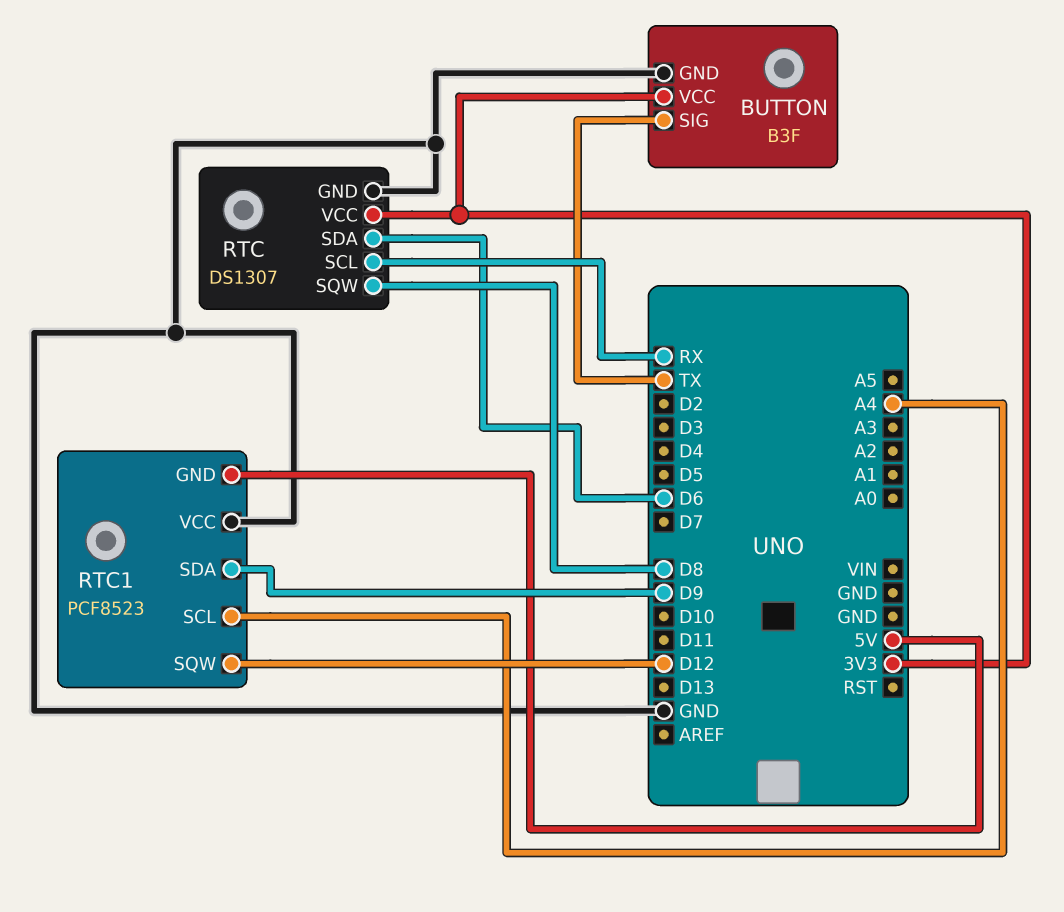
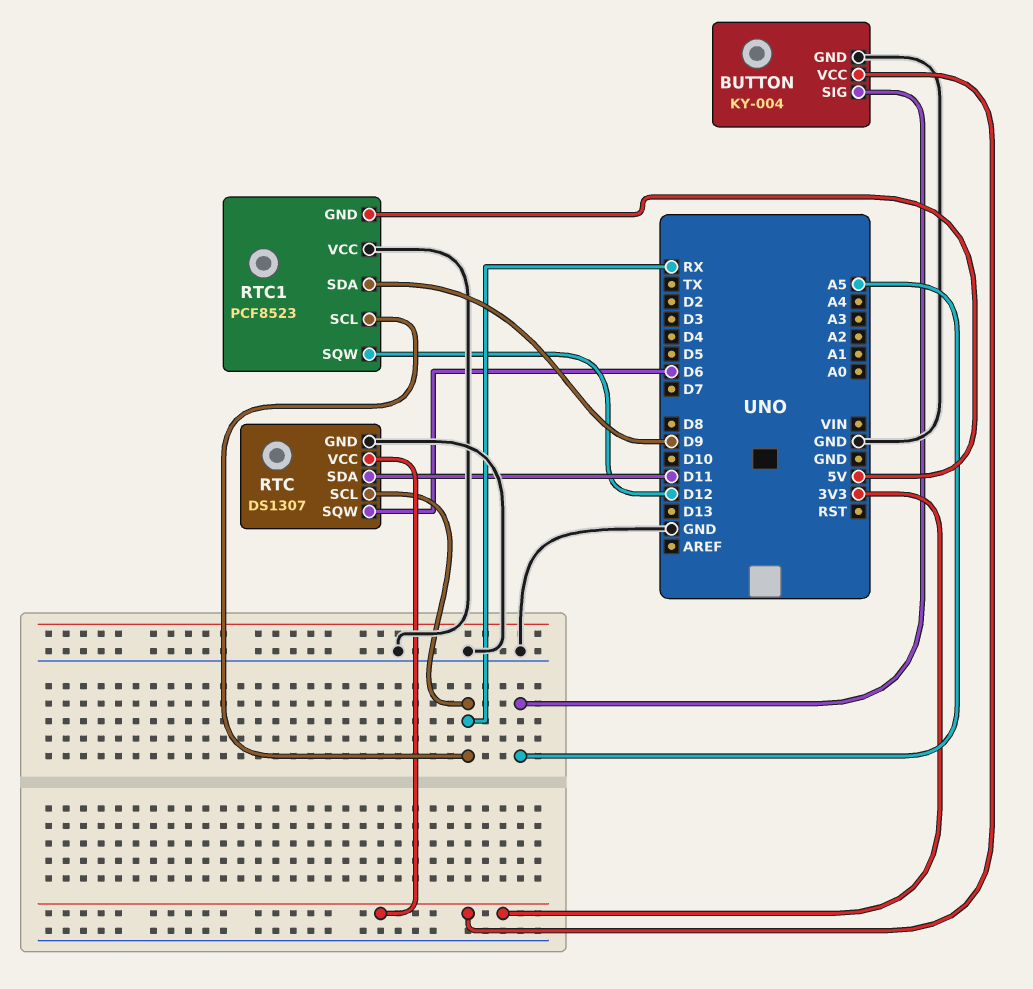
BUTTON: B3F -> KY-004
BUTTON pin SIG: TX -> A5
RTC pin SDA: D6 -> D11
RTC pin SQW: D8 -> D6
RTC1 pin SCL: A4 -> RX

